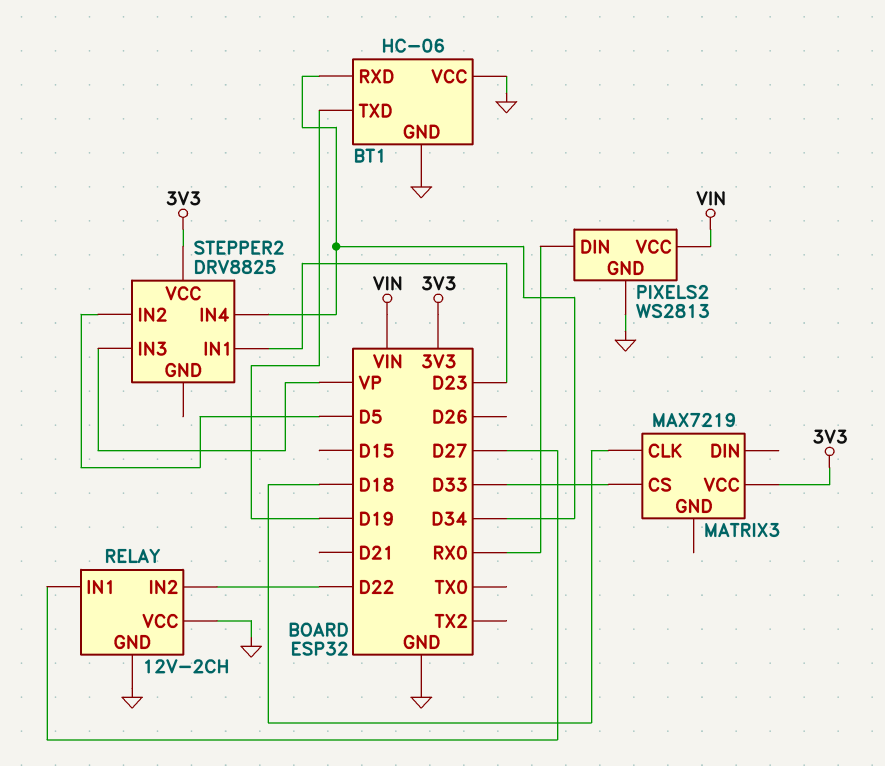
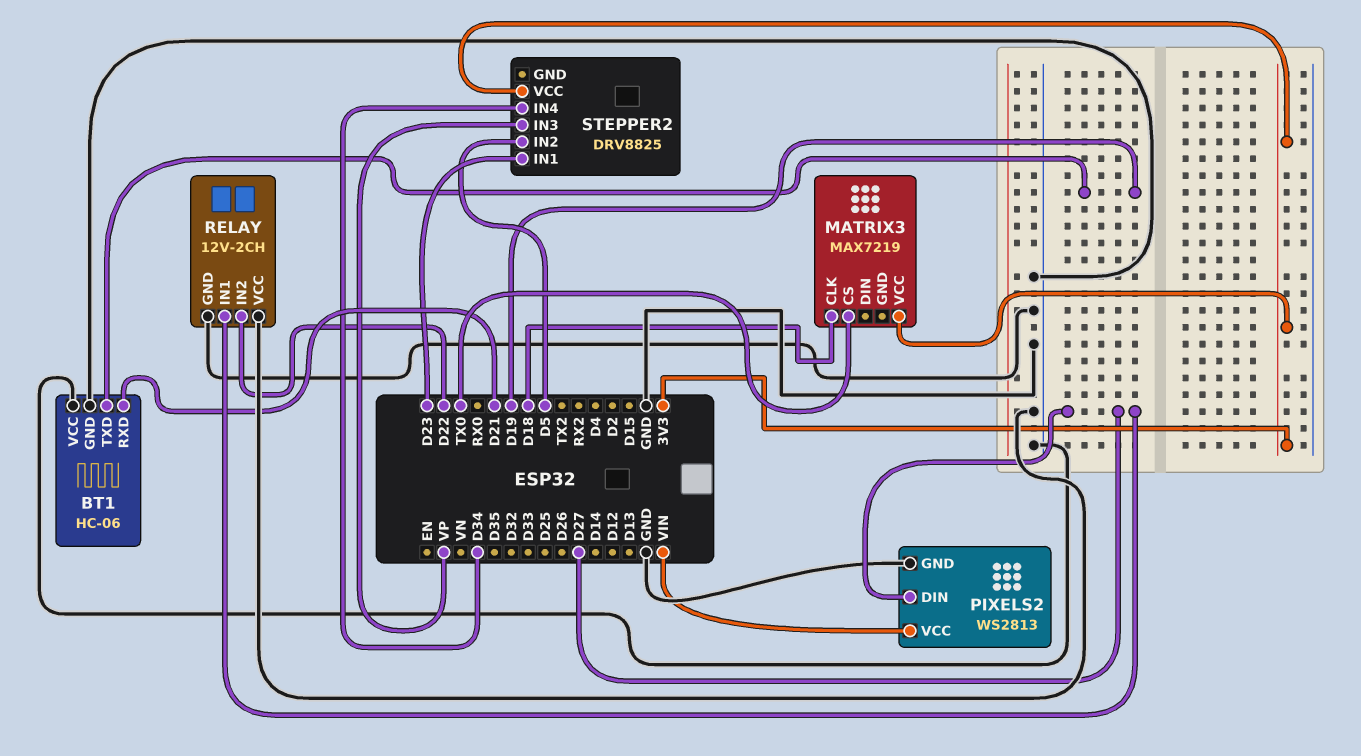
BT1 pin RXD: D34 -> D21
MATRIX3 pin CS: D33 -> TX0
PIXELS2 pin DIN: RX0 -> D27

